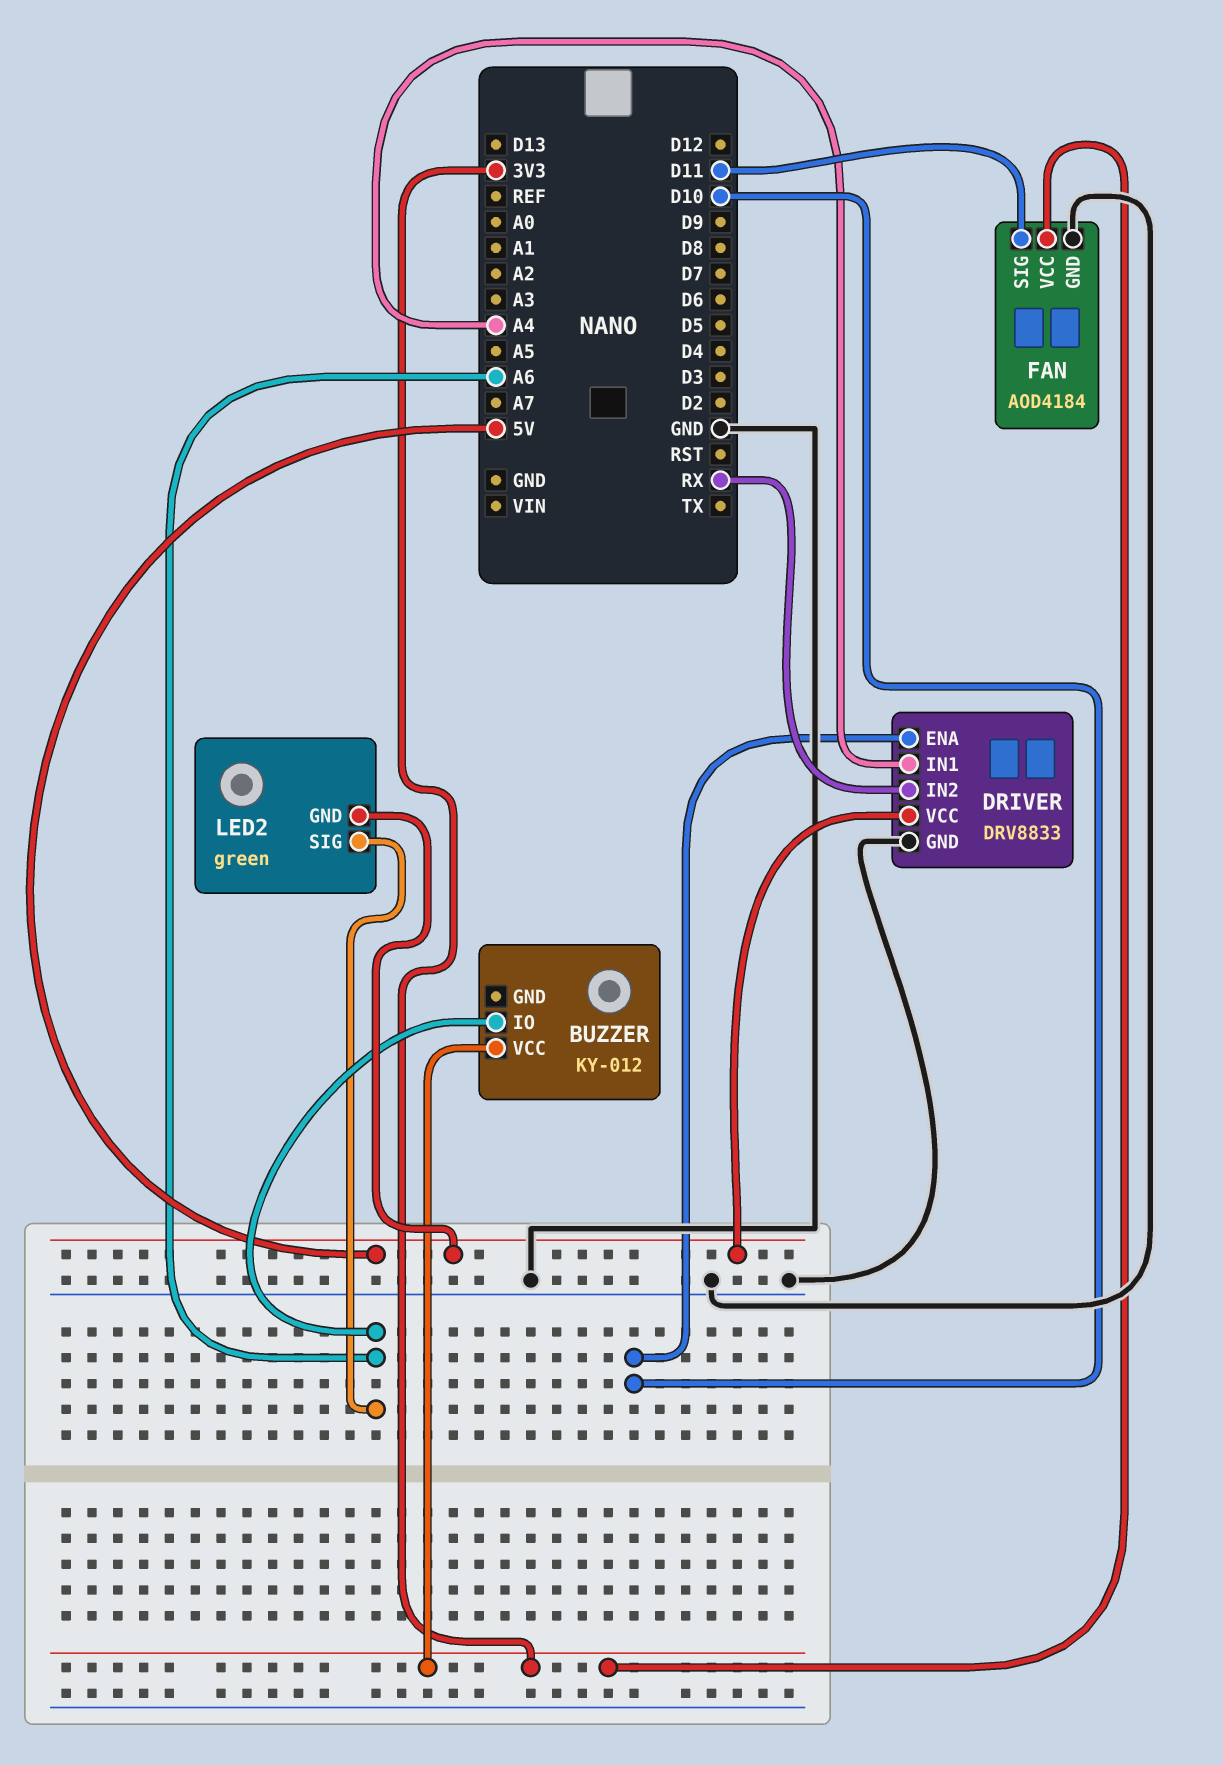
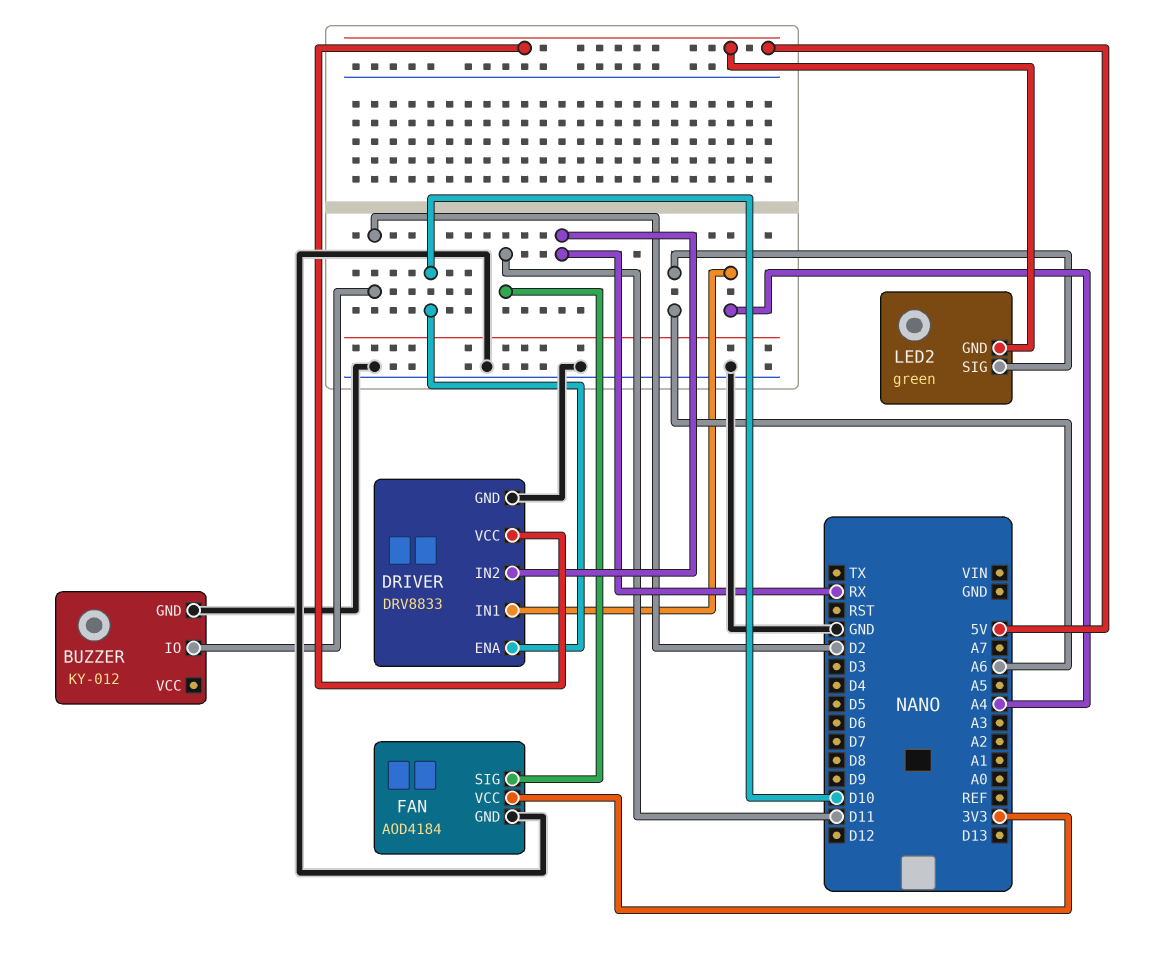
BUZZER pin GND: none -> GND
BUZZER pin IO: A6 -> D2
BUZZER pin VCC: 3V3 -> none

